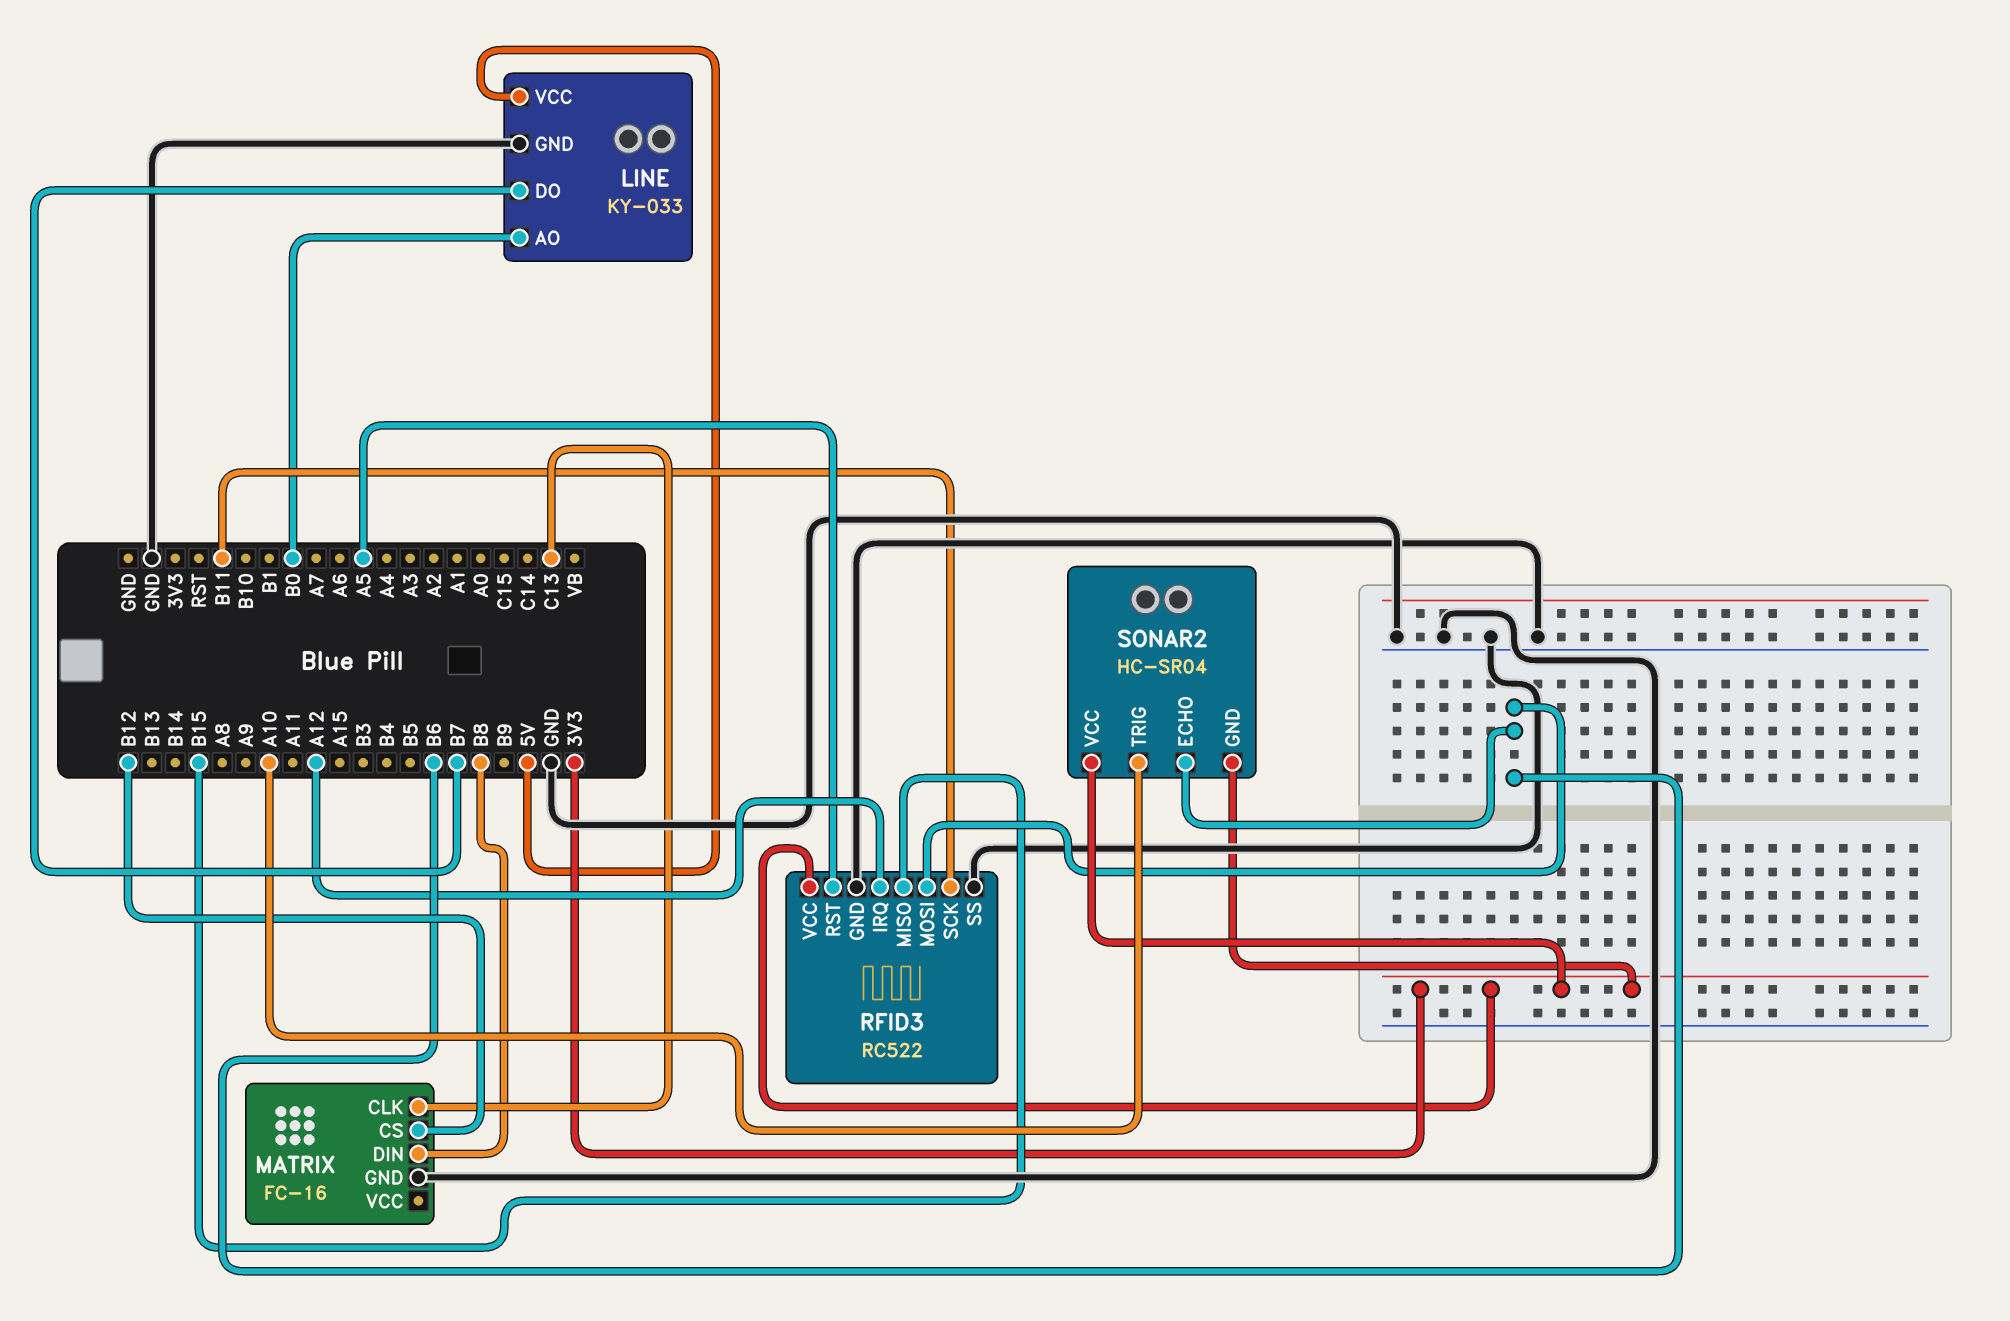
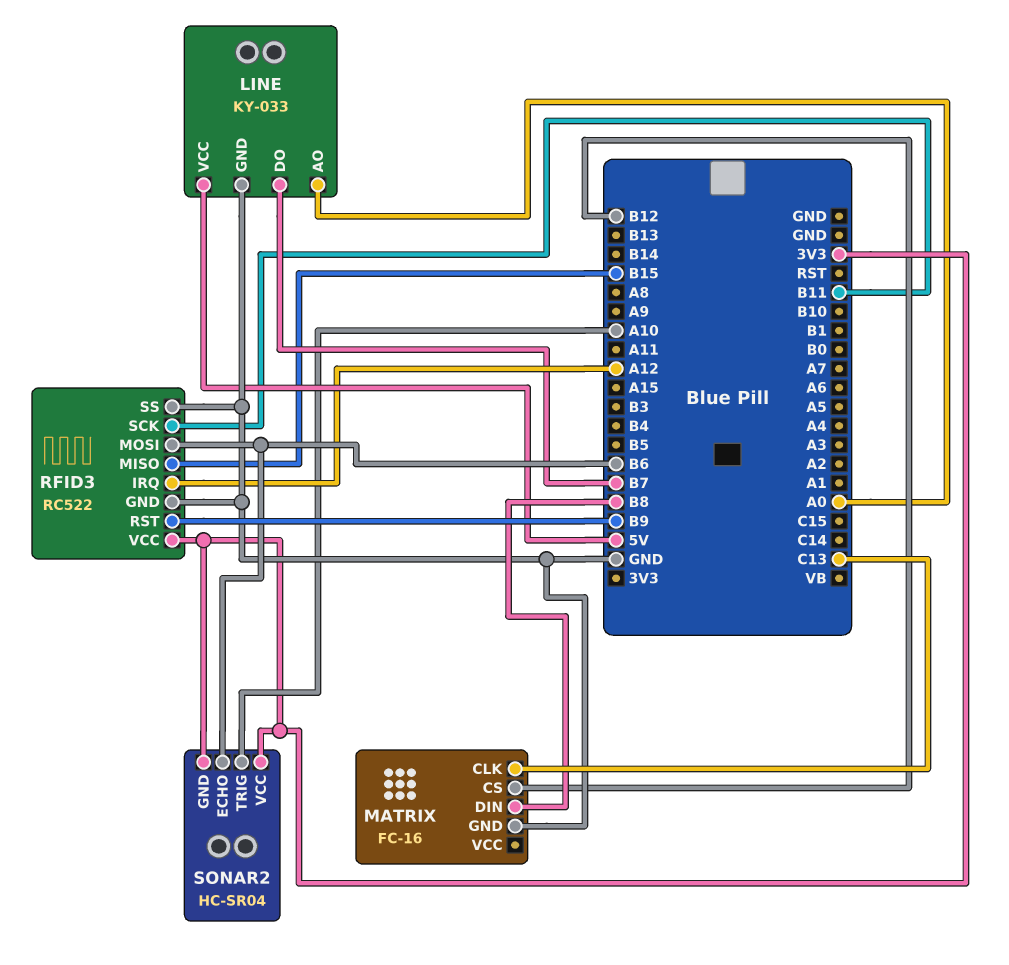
LINE pin AO: B0 -> A0
RFID3 pin RST: A5 -> B9

